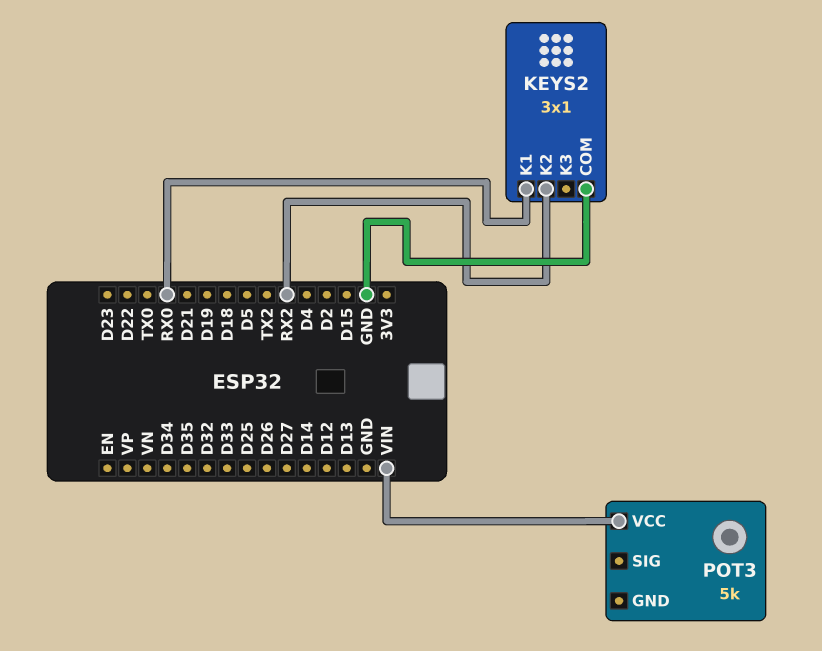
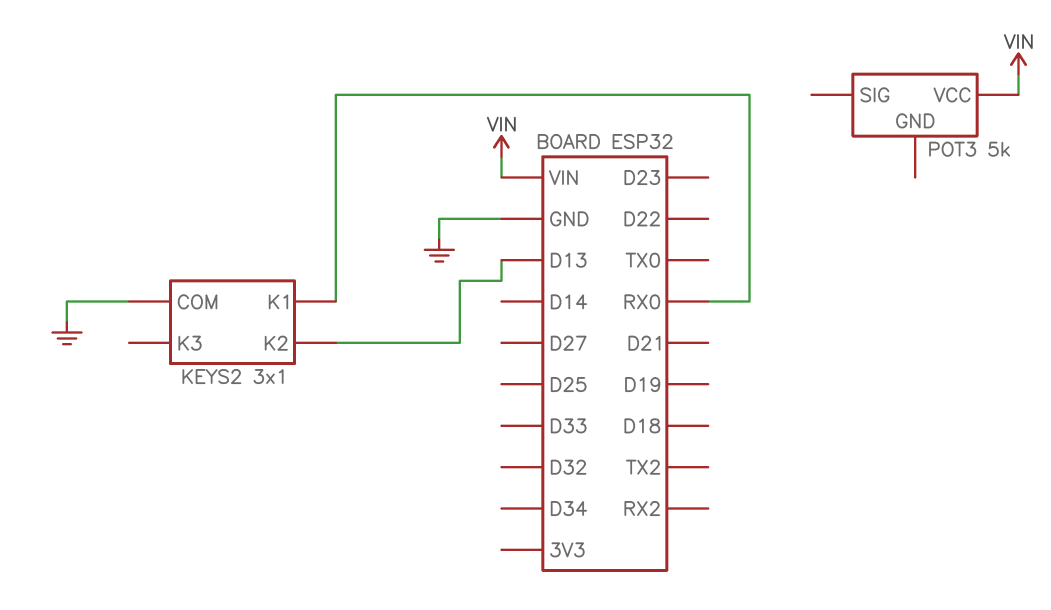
KEYS2 pin K2: RX2 -> D13

